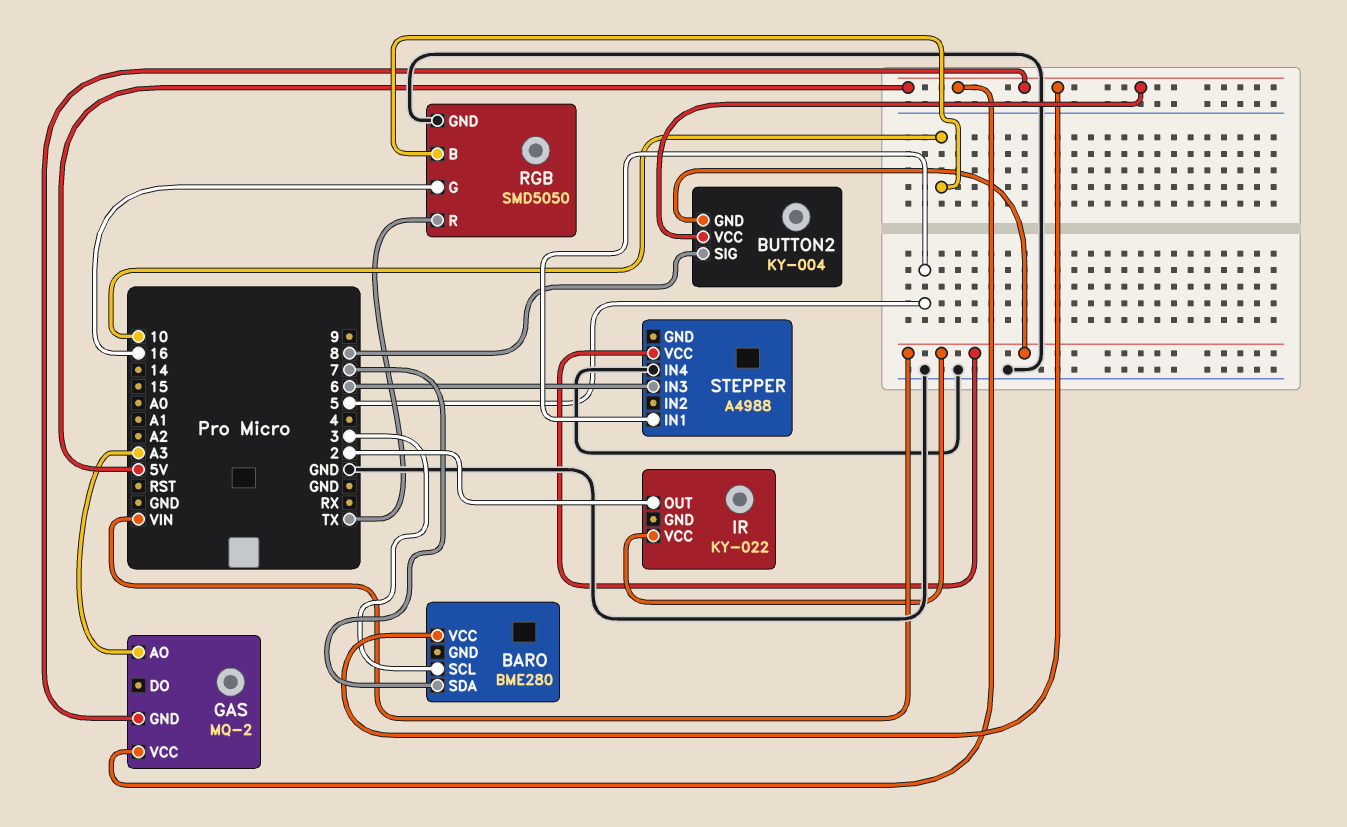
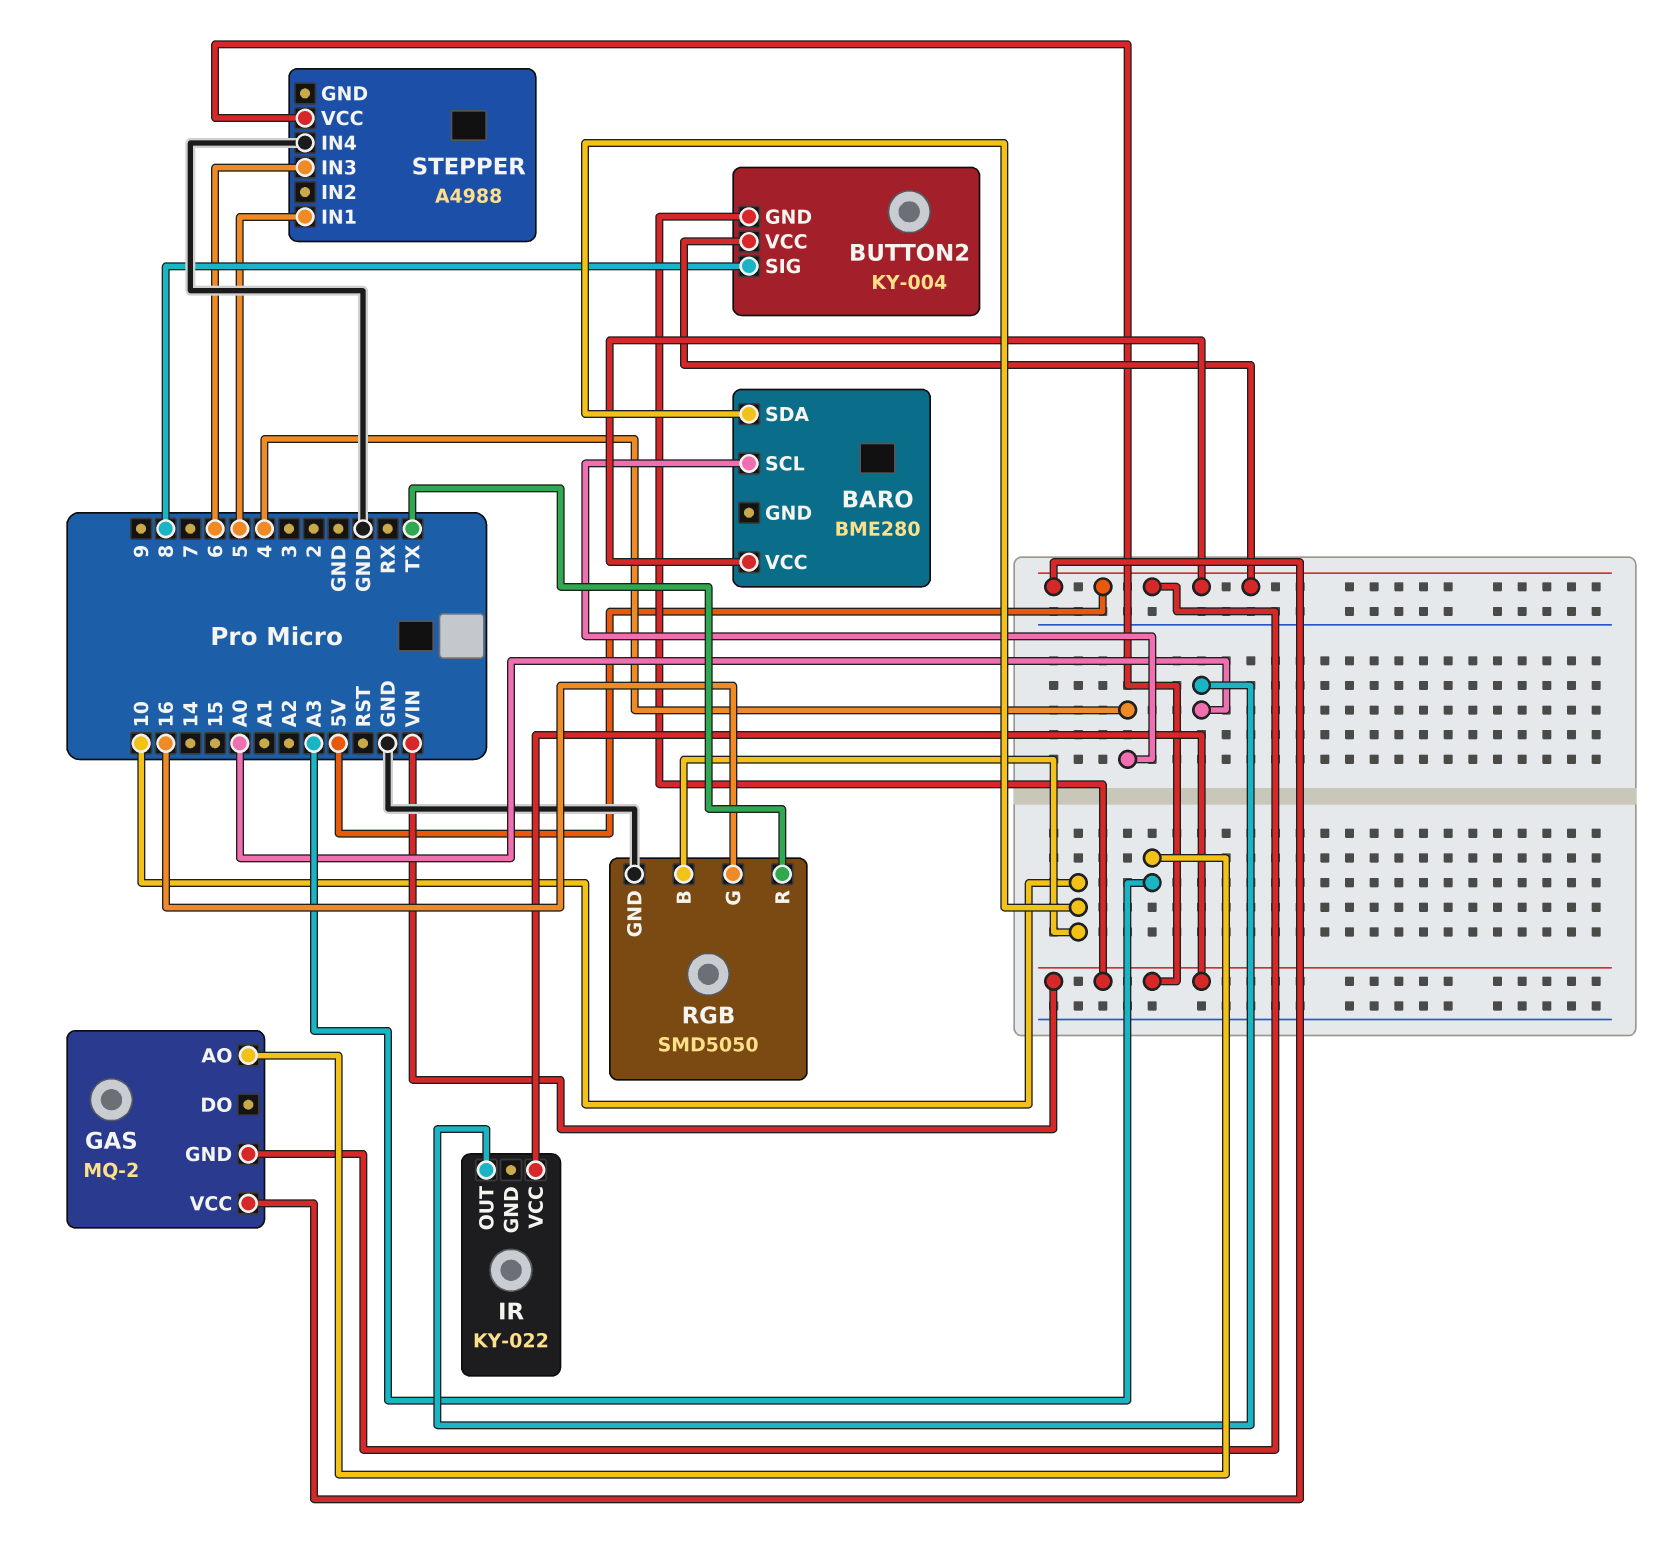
BARO pin SCL: 3 -> 4
BARO pin SDA: 7 -> 10
IR pin OUT: 2 -> A0

